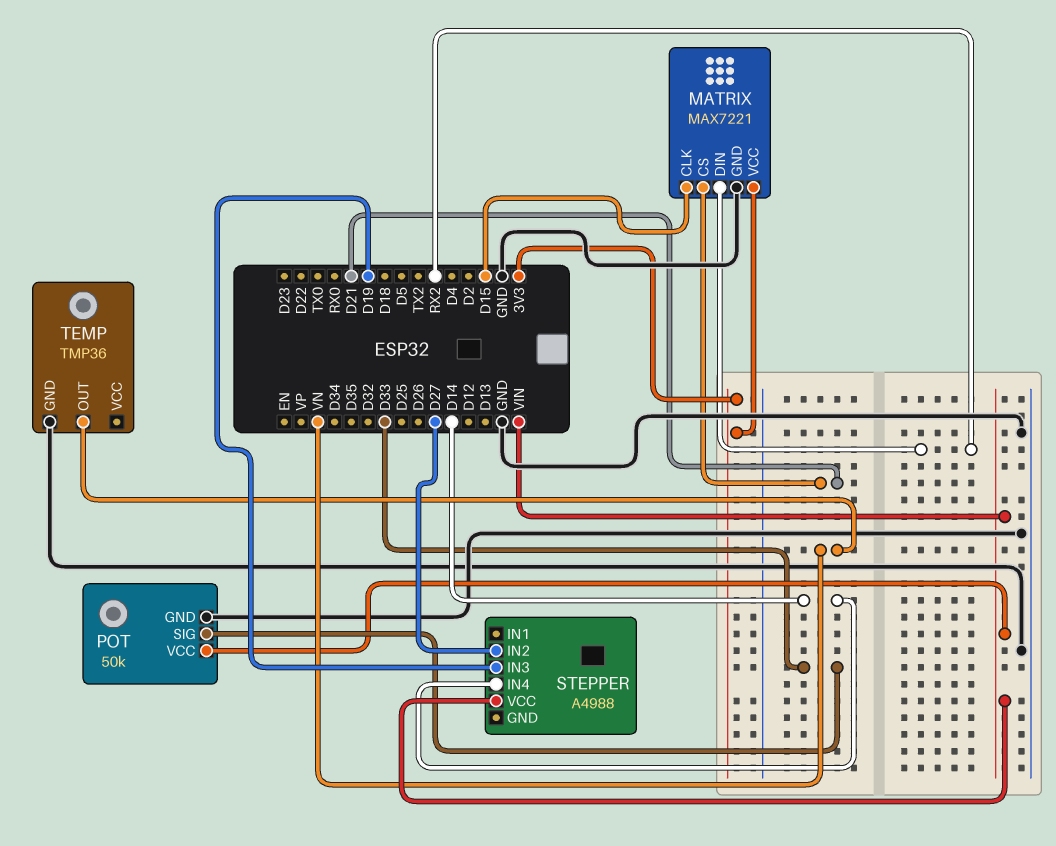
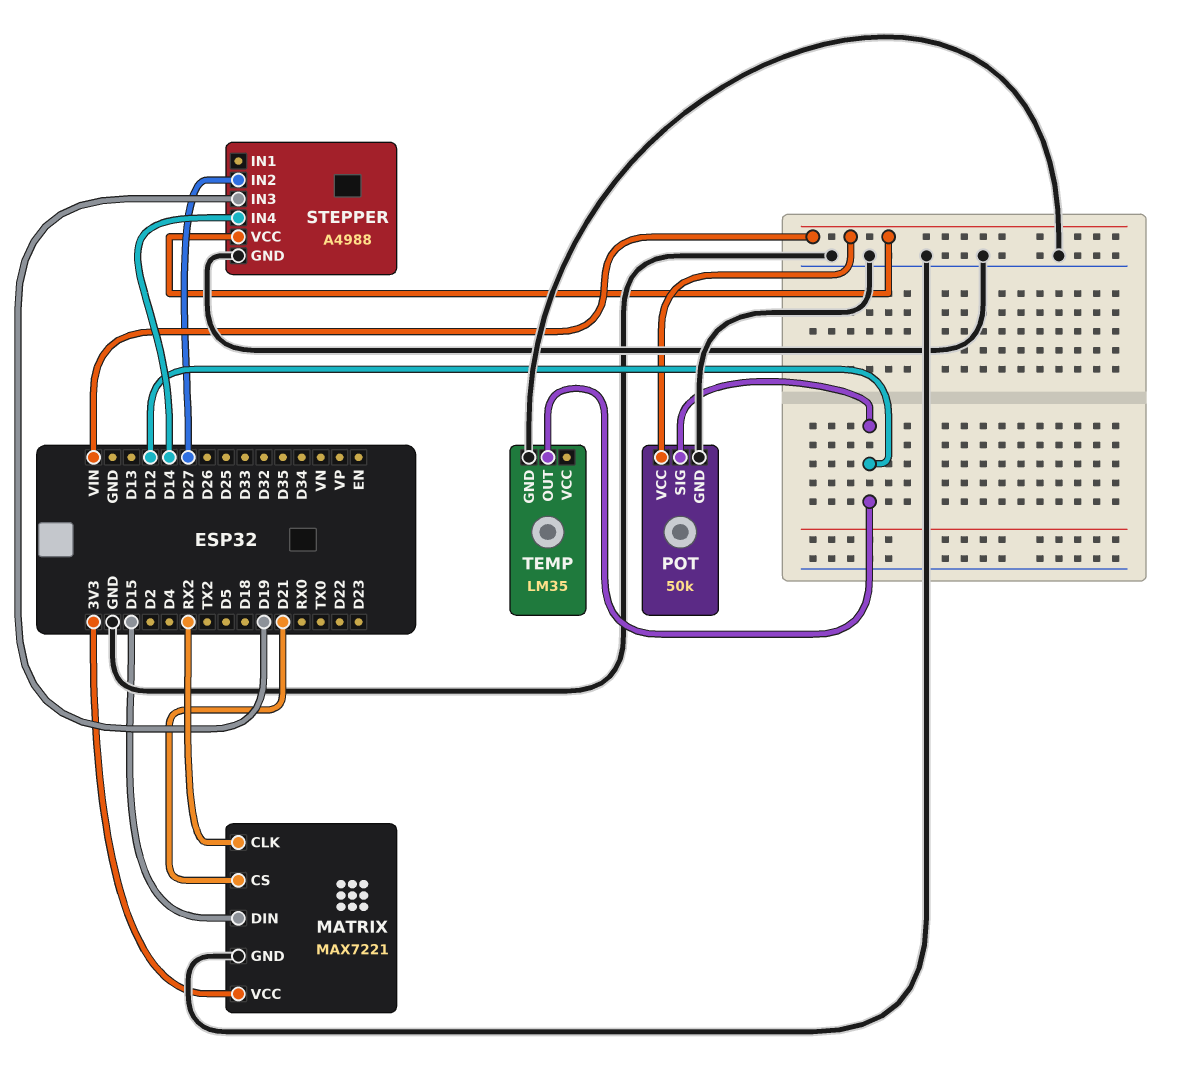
MATRIX pin CLK: D15 -> RX2
MATRIX pin DIN: RX2 -> D15
POT pin SIG: D33 -> D12
STEPPER pin GND: none -> GND
TEMP: TMP36 -> LM35
TEMP pin OUT: VN -> D12

